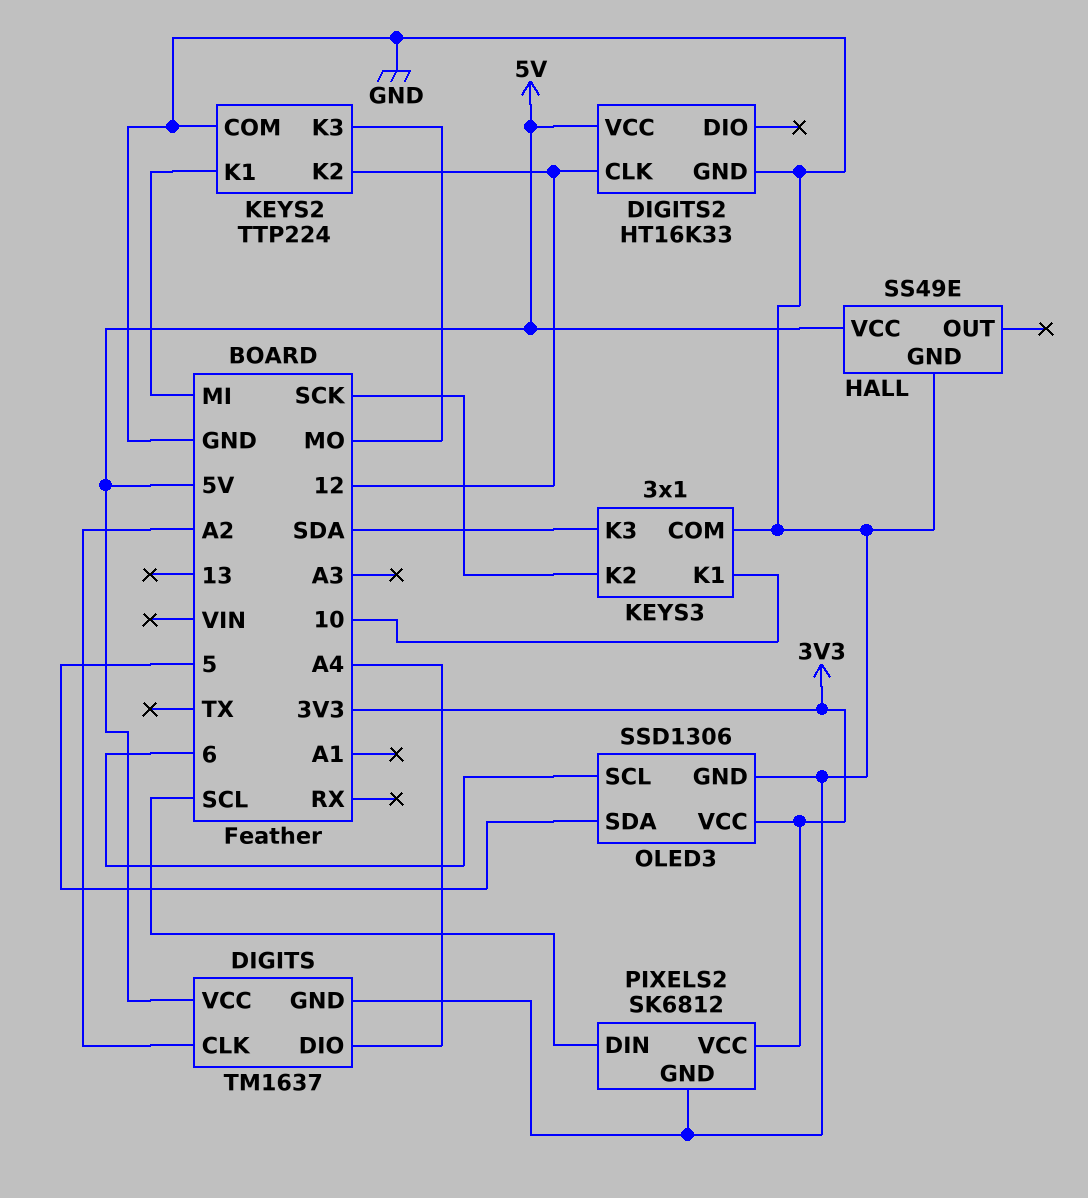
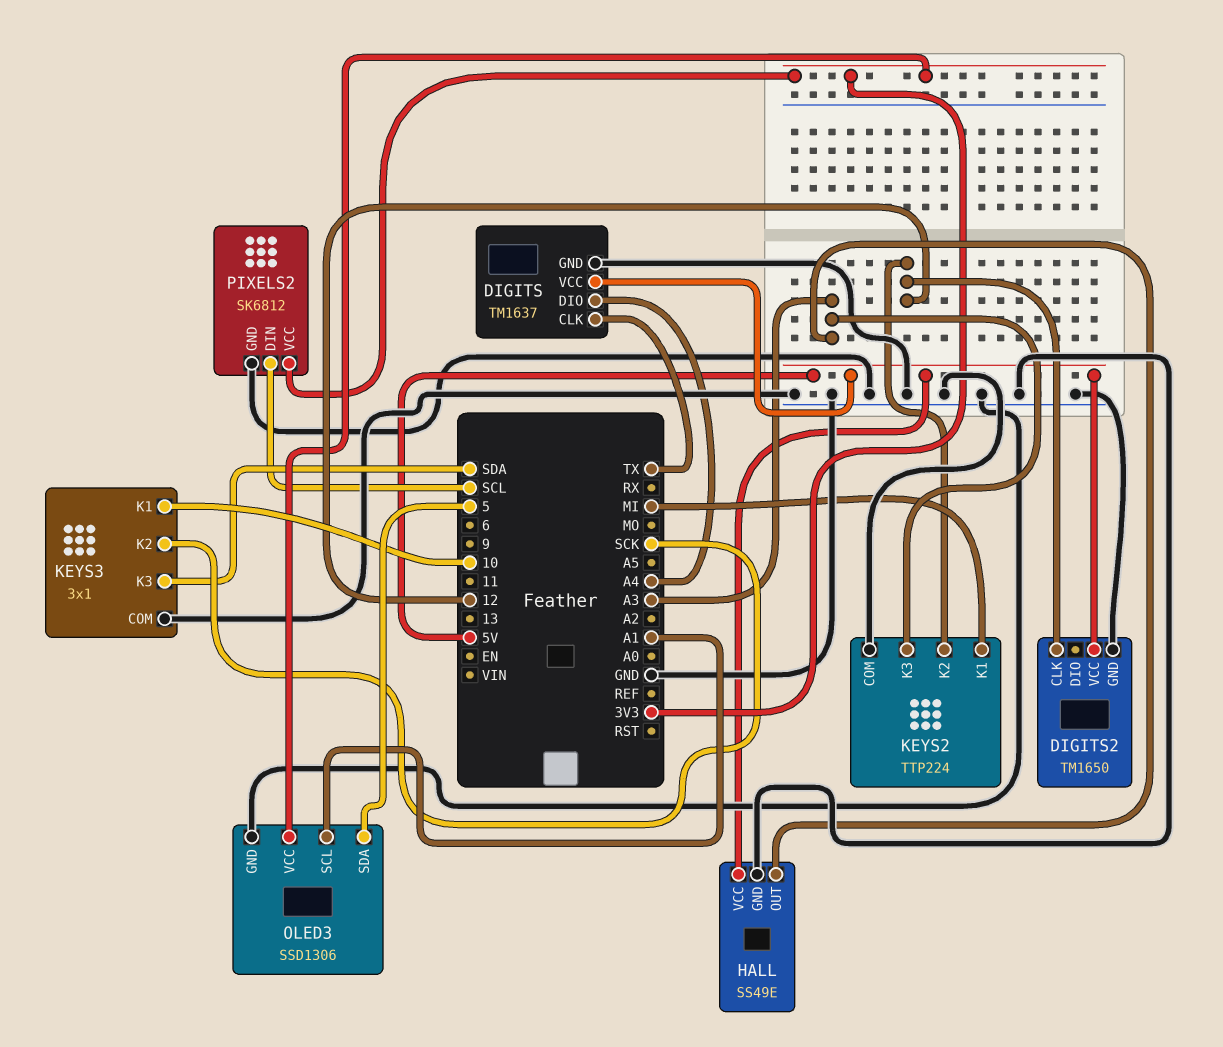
DIGITS pin CLK: A2 -> TX
DIGITS2: HT16K33 -> TM1650
HALL pin OUT: none -> A3
KEYS2 pin K3: MO -> A3
OLED3 pin SCL: 6 -> A1

